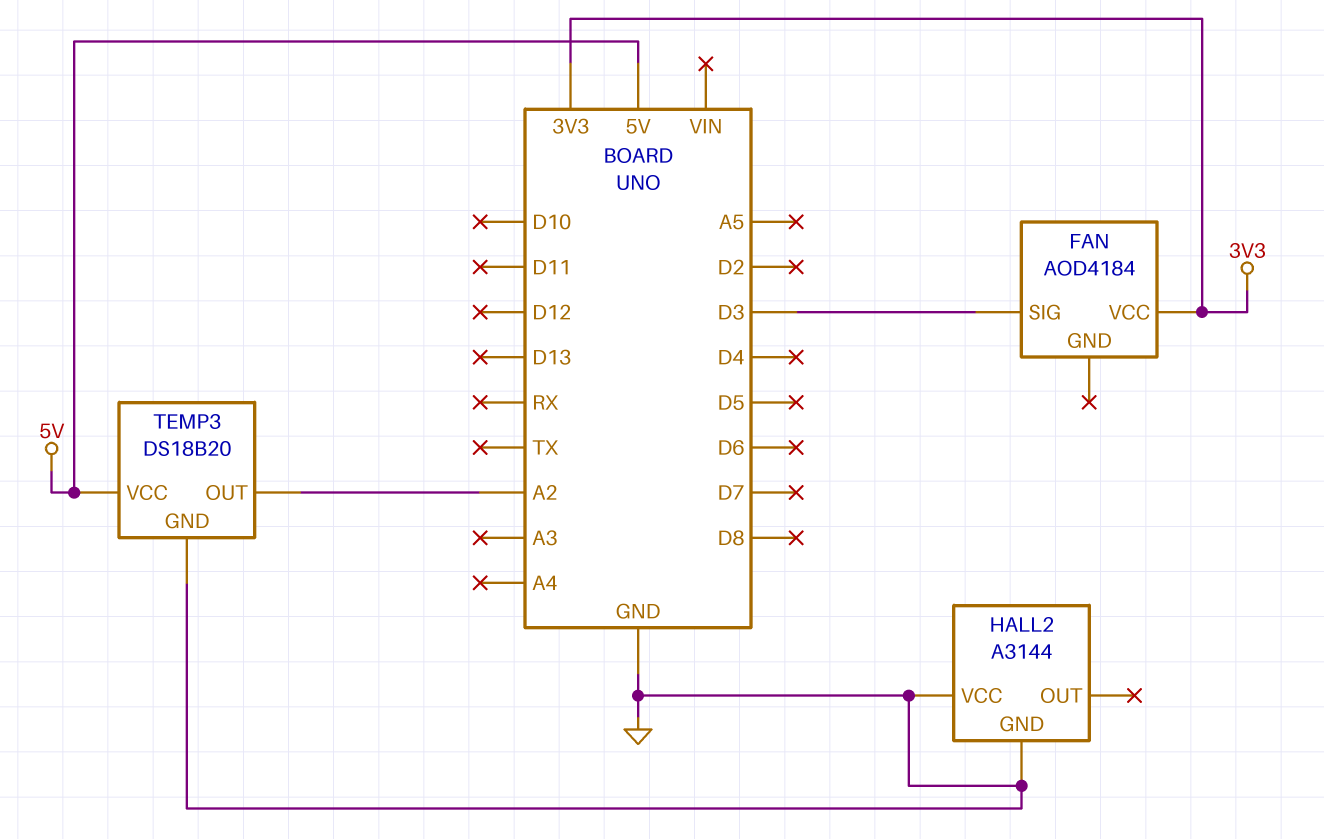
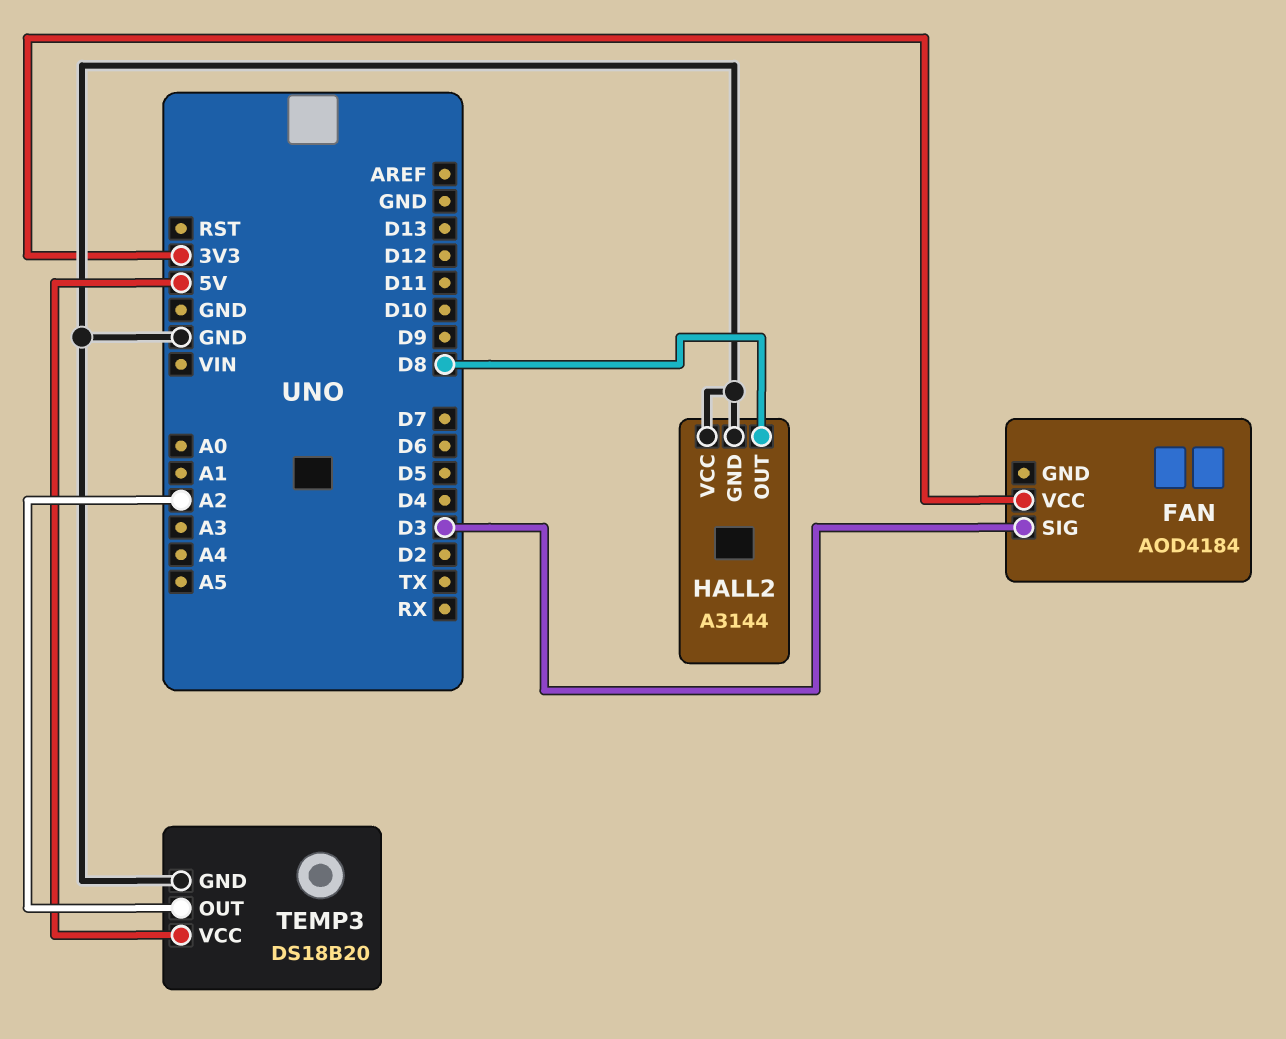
HALL2 pin OUT: none -> D8

